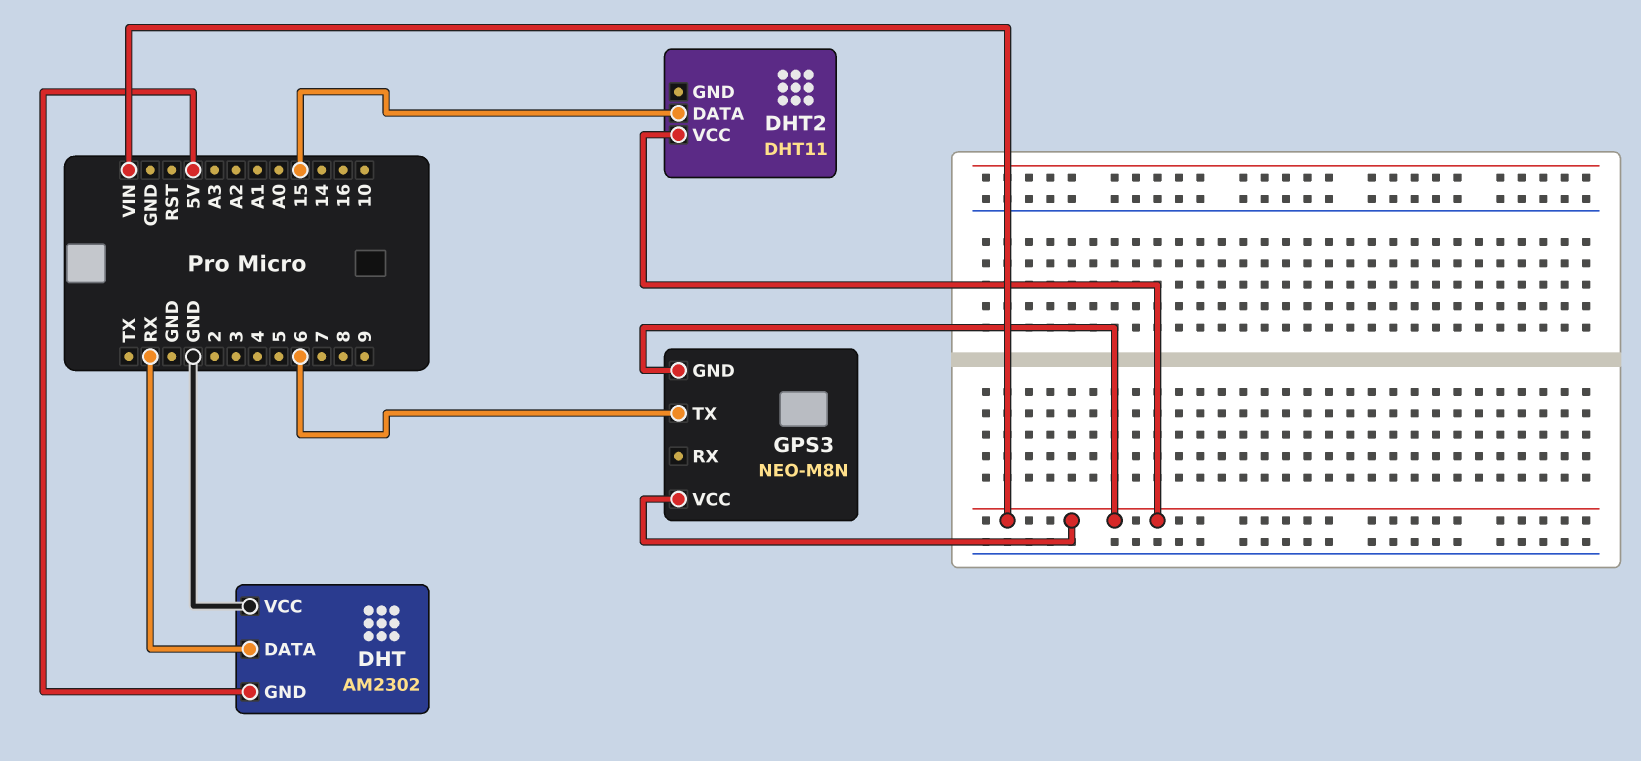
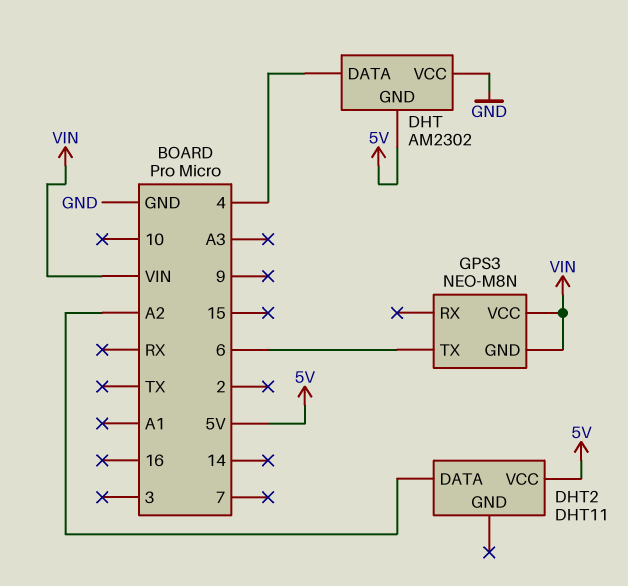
DHT pin DATA: RX -> 4
DHT2 pin DATA: 15 -> A2
DHT2 pin VCC: VIN -> 5V

